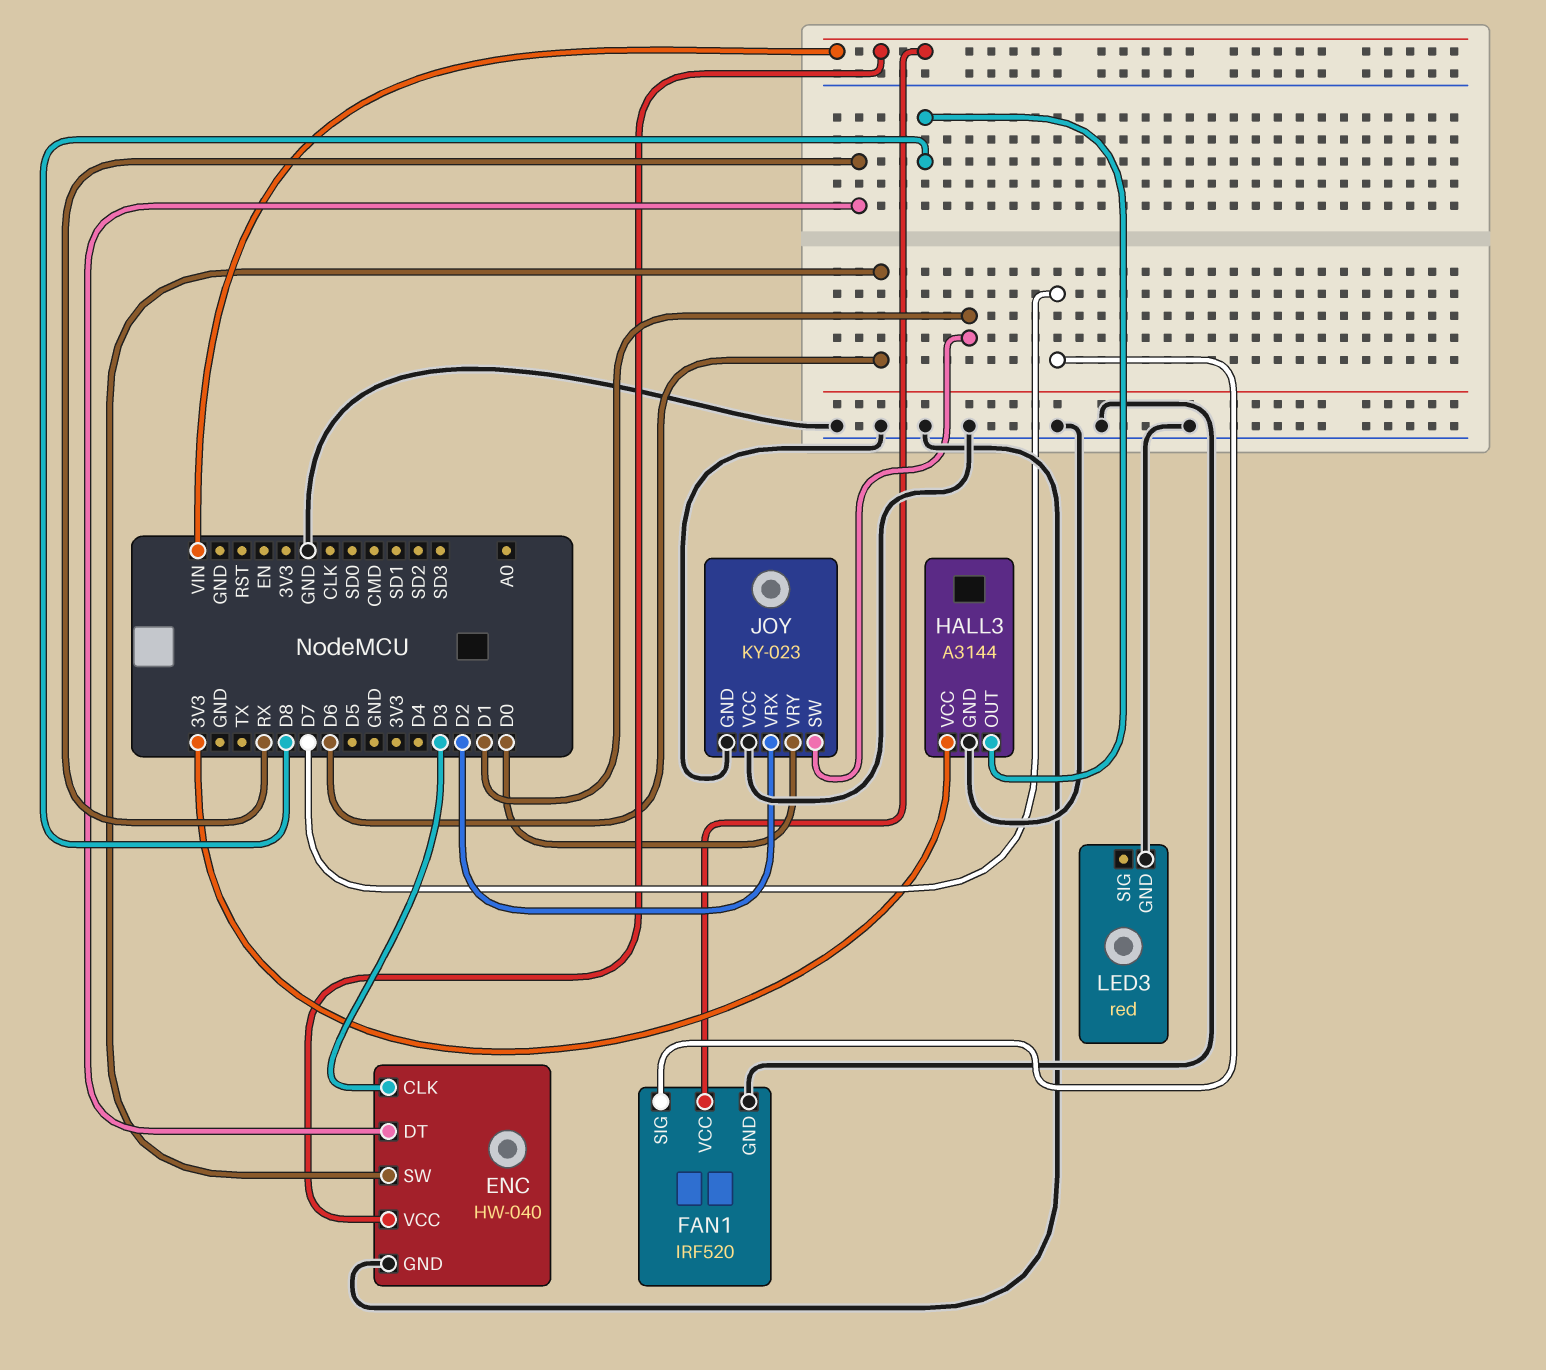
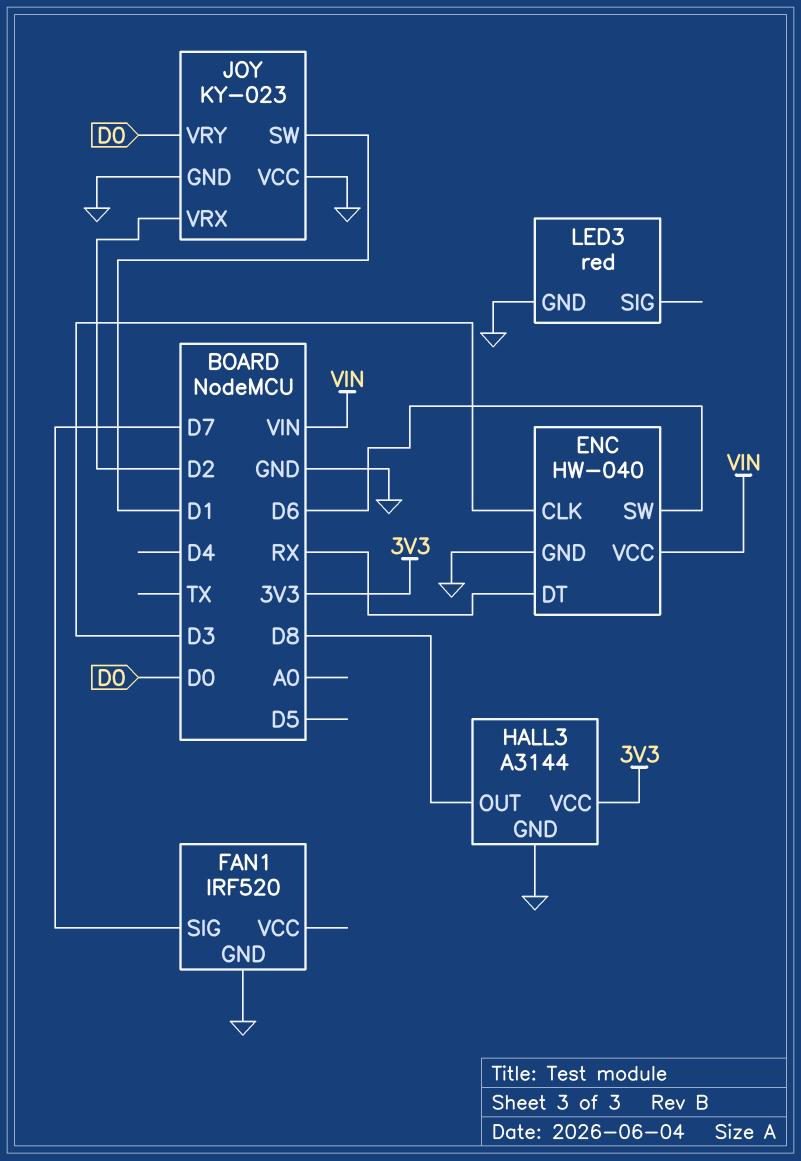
FAN1 pin VCC: VIN -> none

